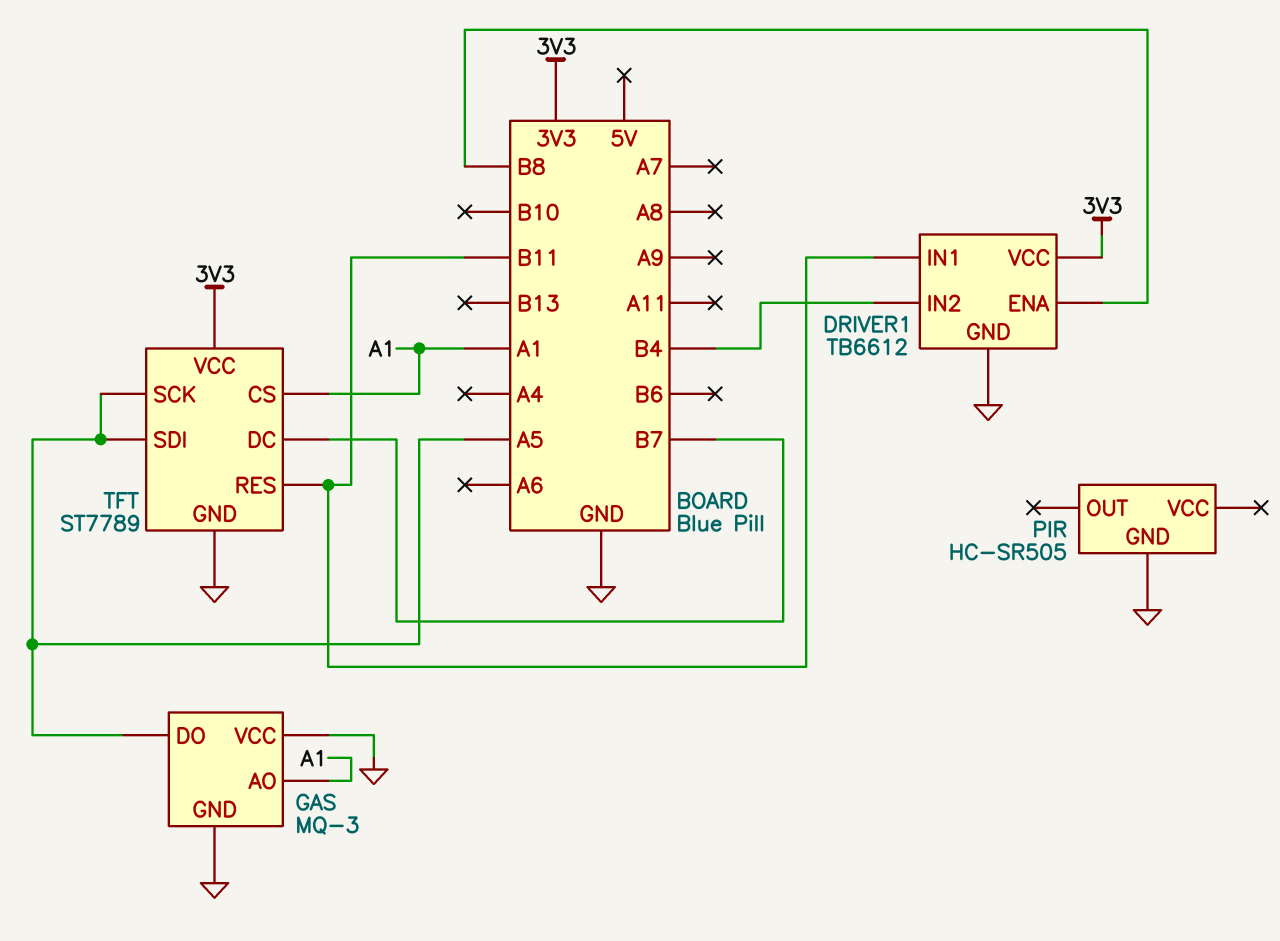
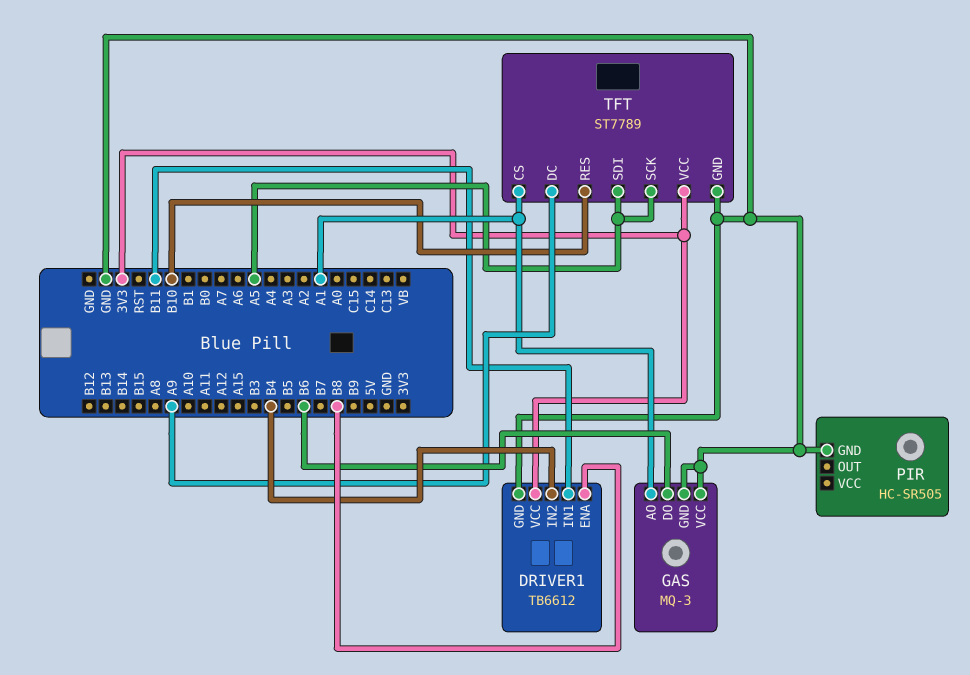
GAS pin DO: A5 -> B6
TFT pin DC: B7 -> A9
TFT pin RES: B11 -> B10

